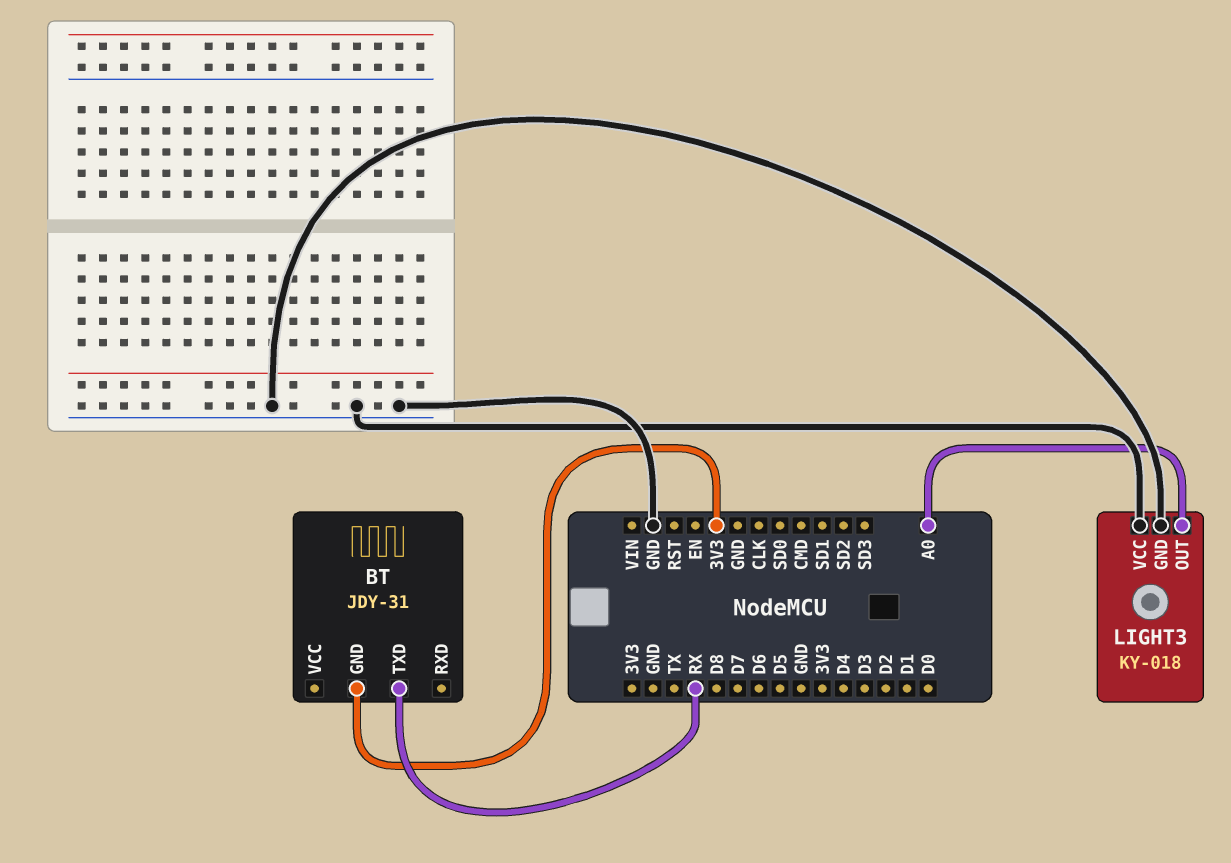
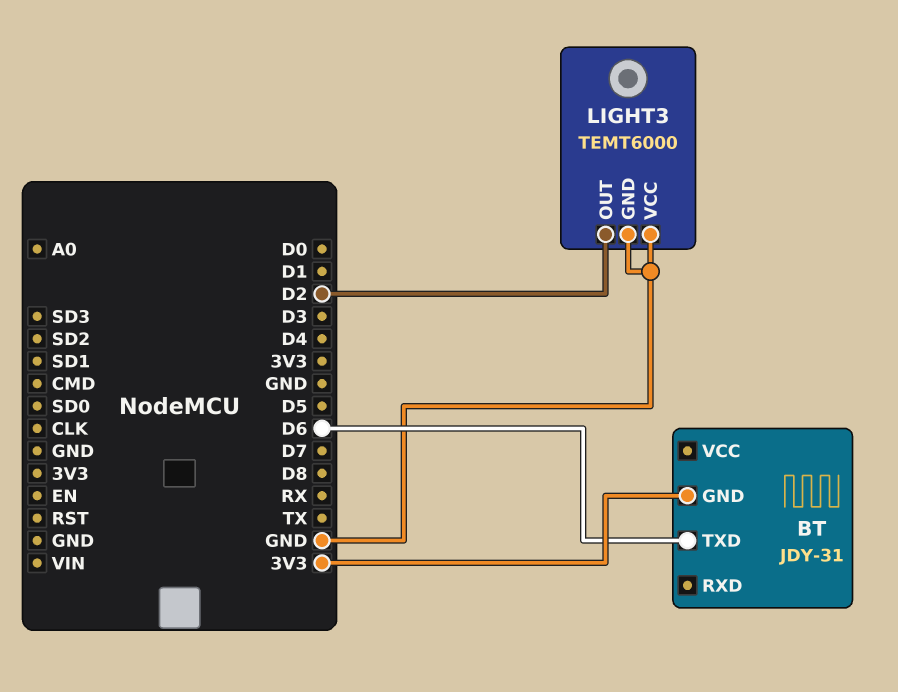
BT pin TXD: RX -> D6
LIGHT3: KY-018 -> TEMT6000
LIGHT3 pin OUT: A0 -> D2

